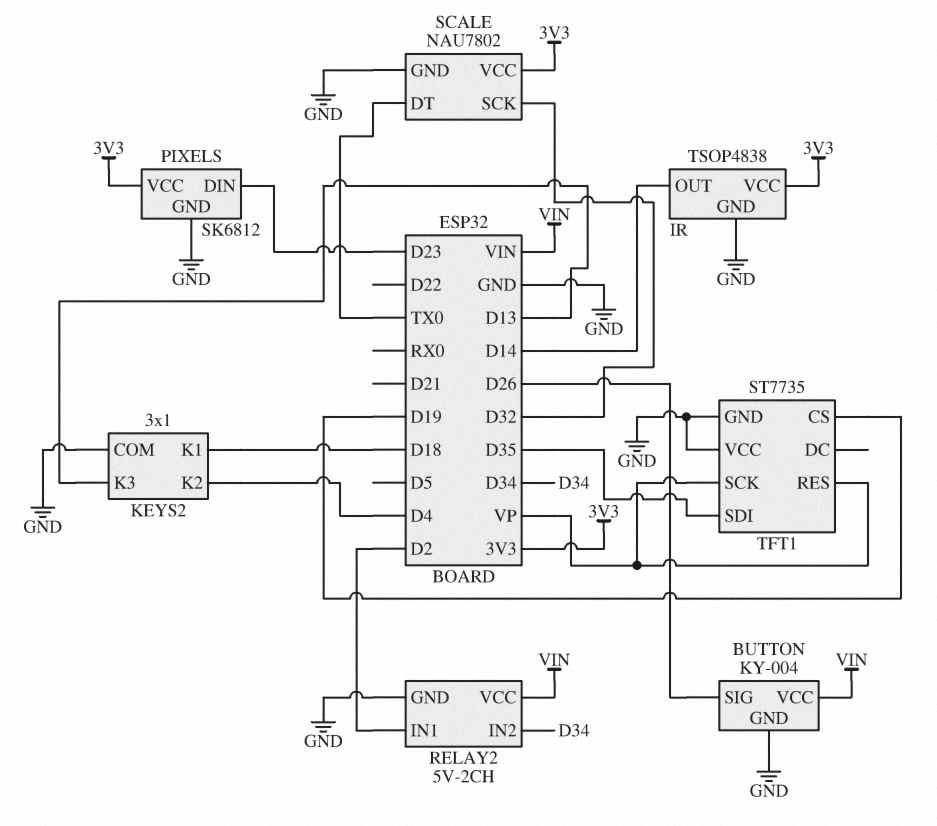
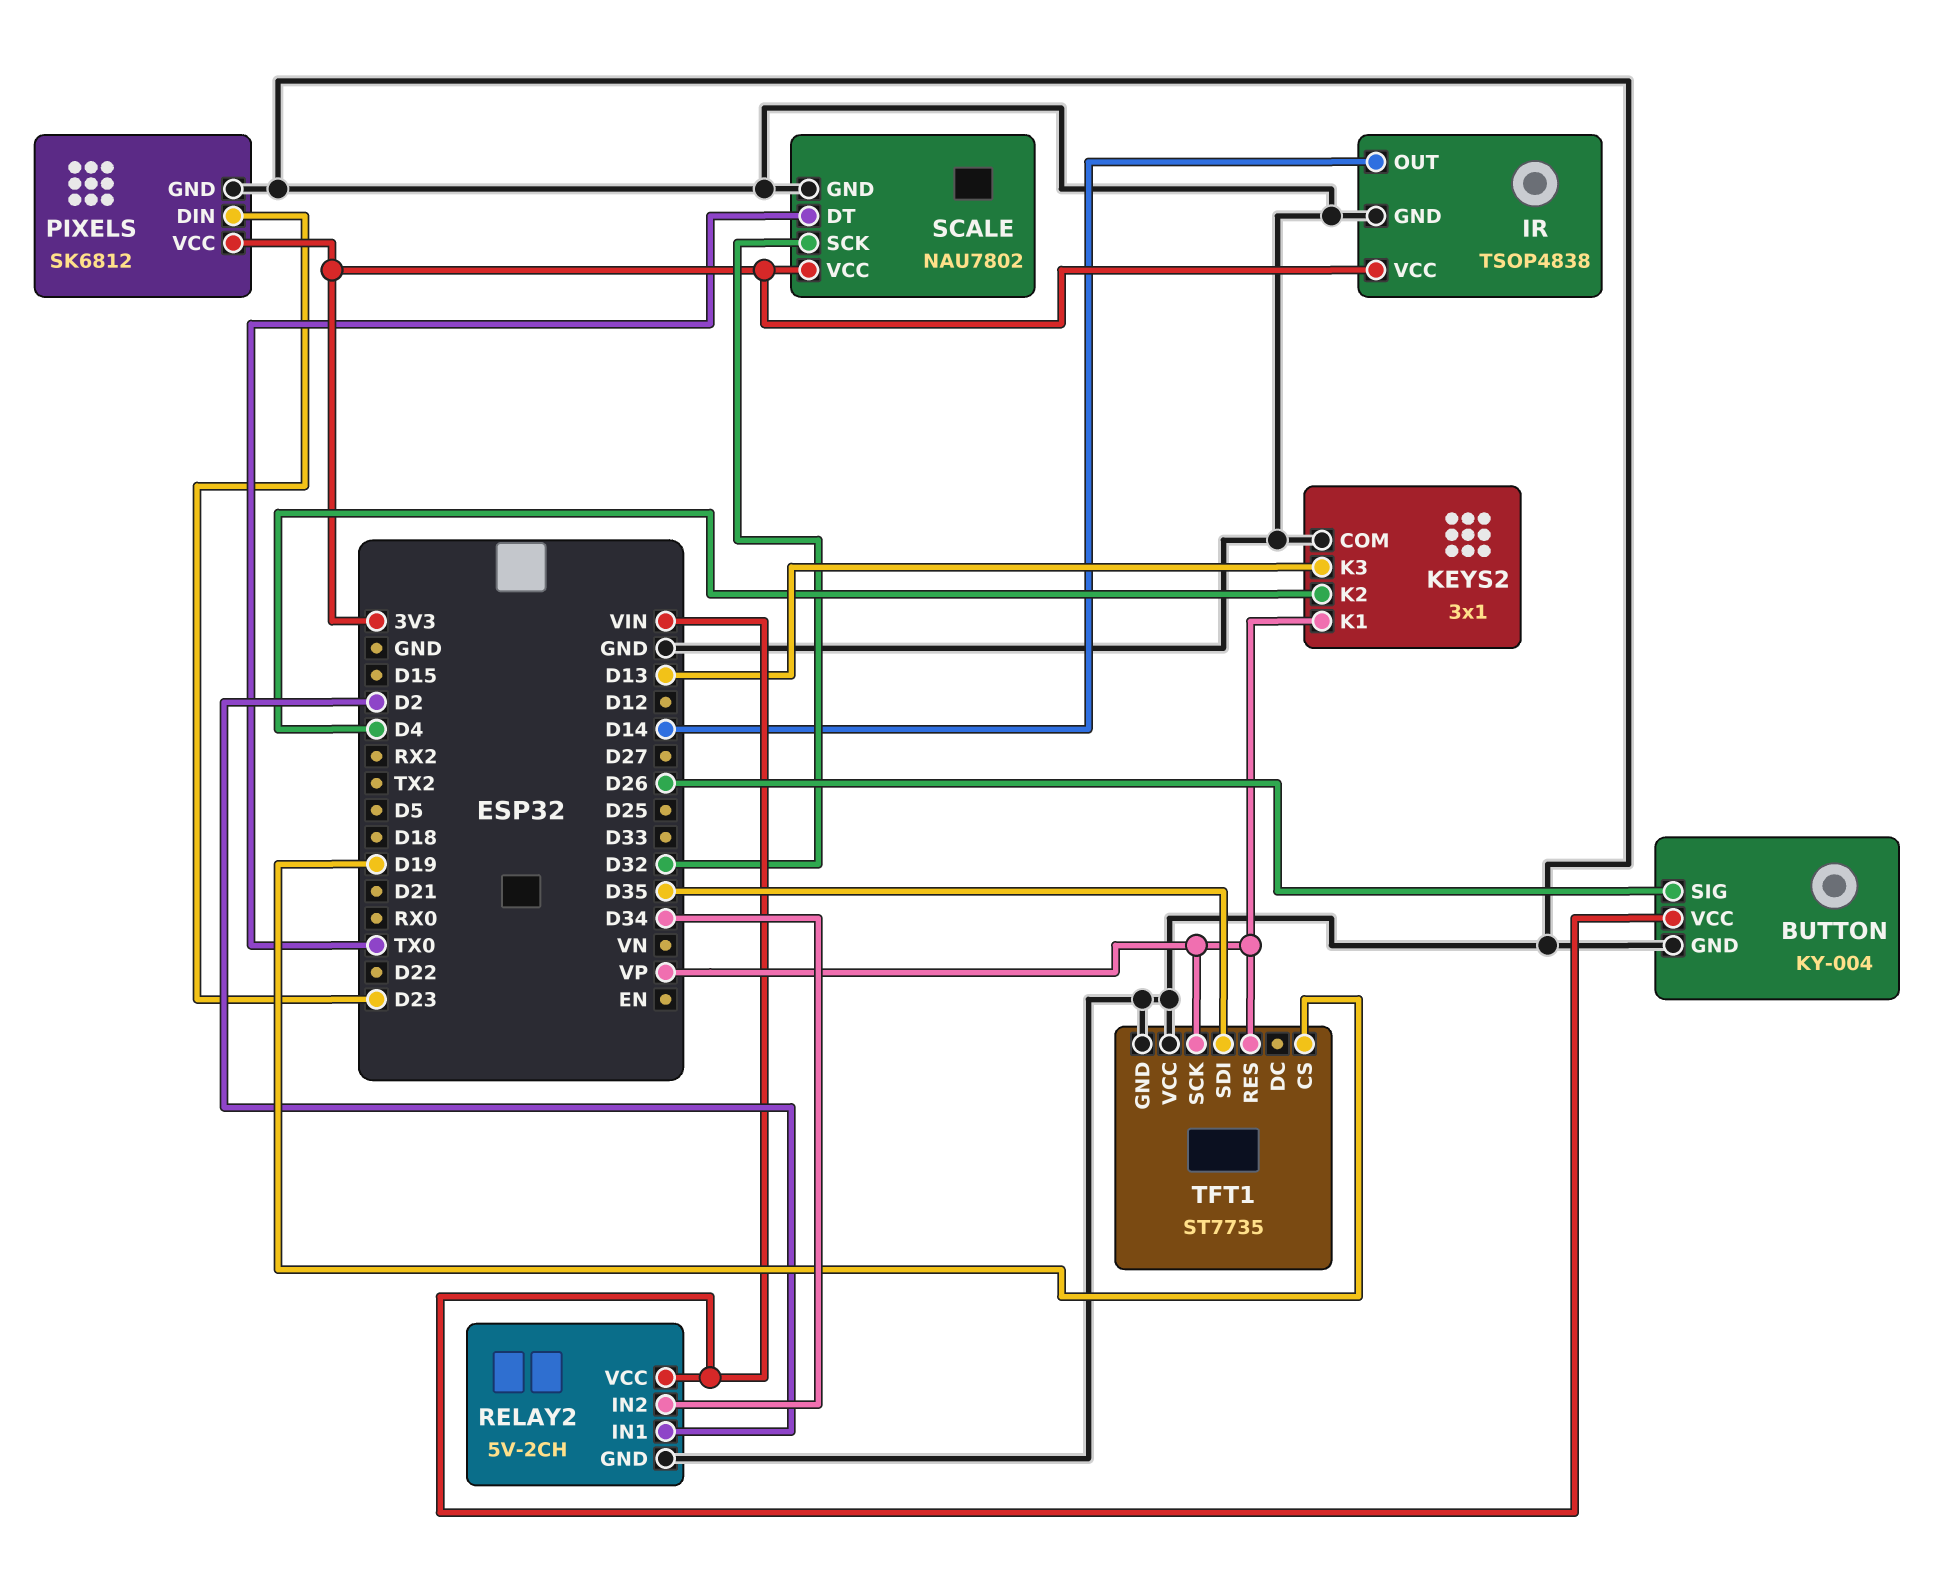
KEYS2 pin K1: D18 -> VP

